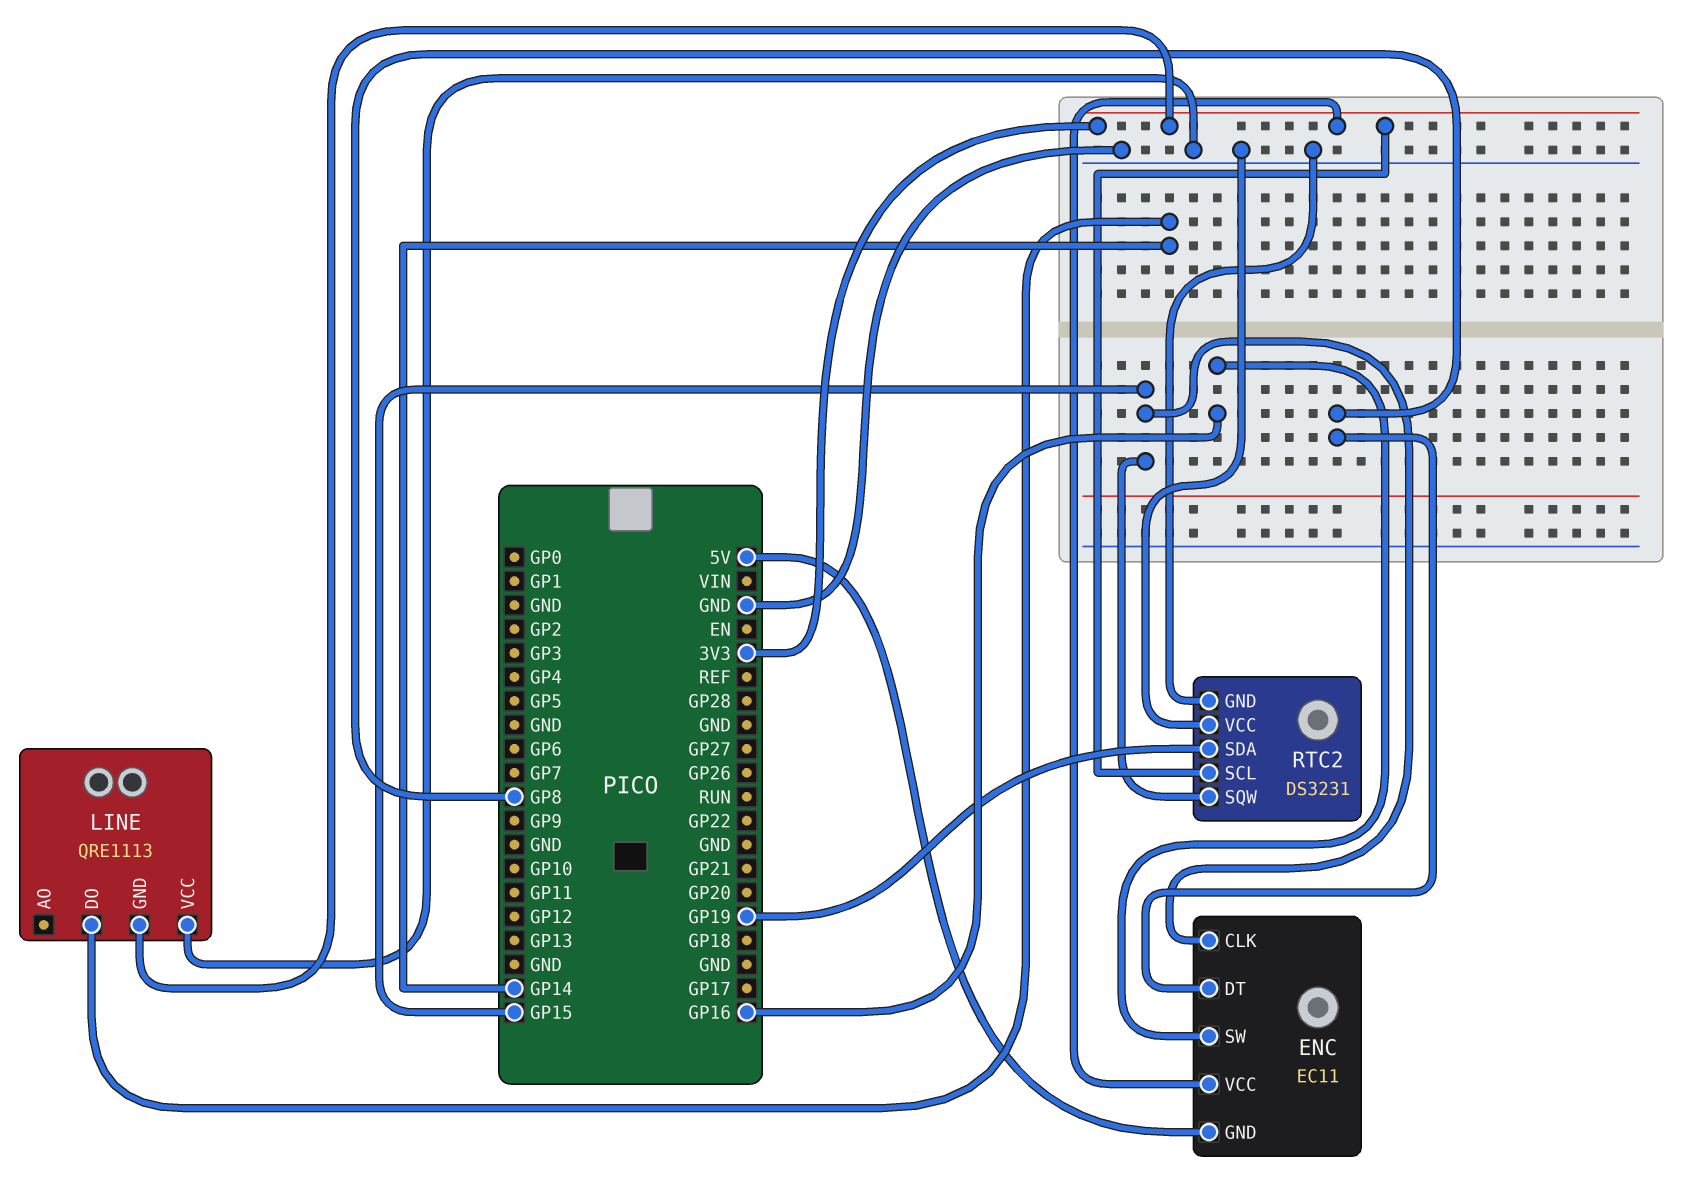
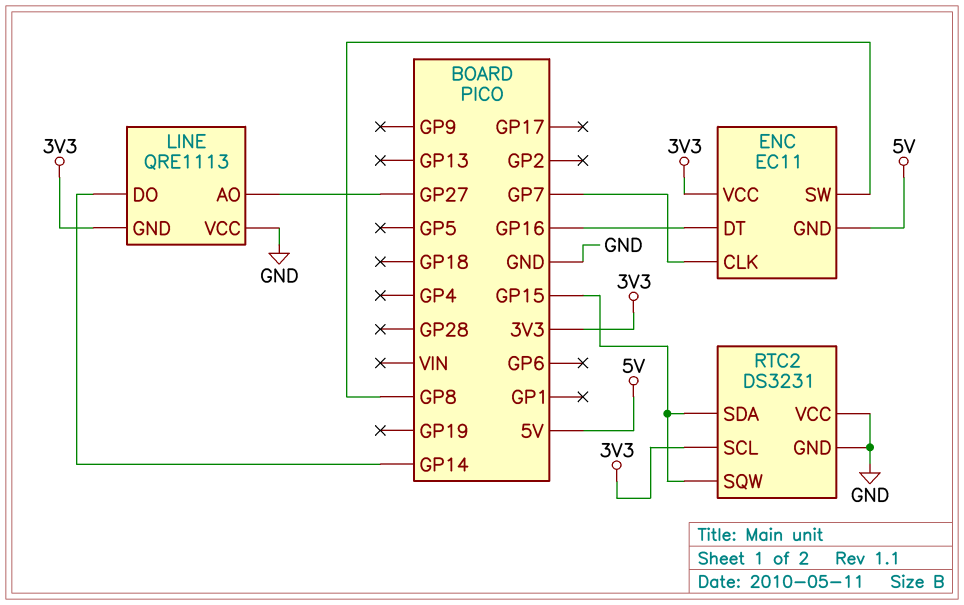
ENC pin CLK: GP15 -> GP7
ENC pin DT: GP8 -> GP16
ENC pin SW: GP16 -> GP8
LINE pin AO: none -> GP27
RTC2 pin SDA: GP19 -> GP15

